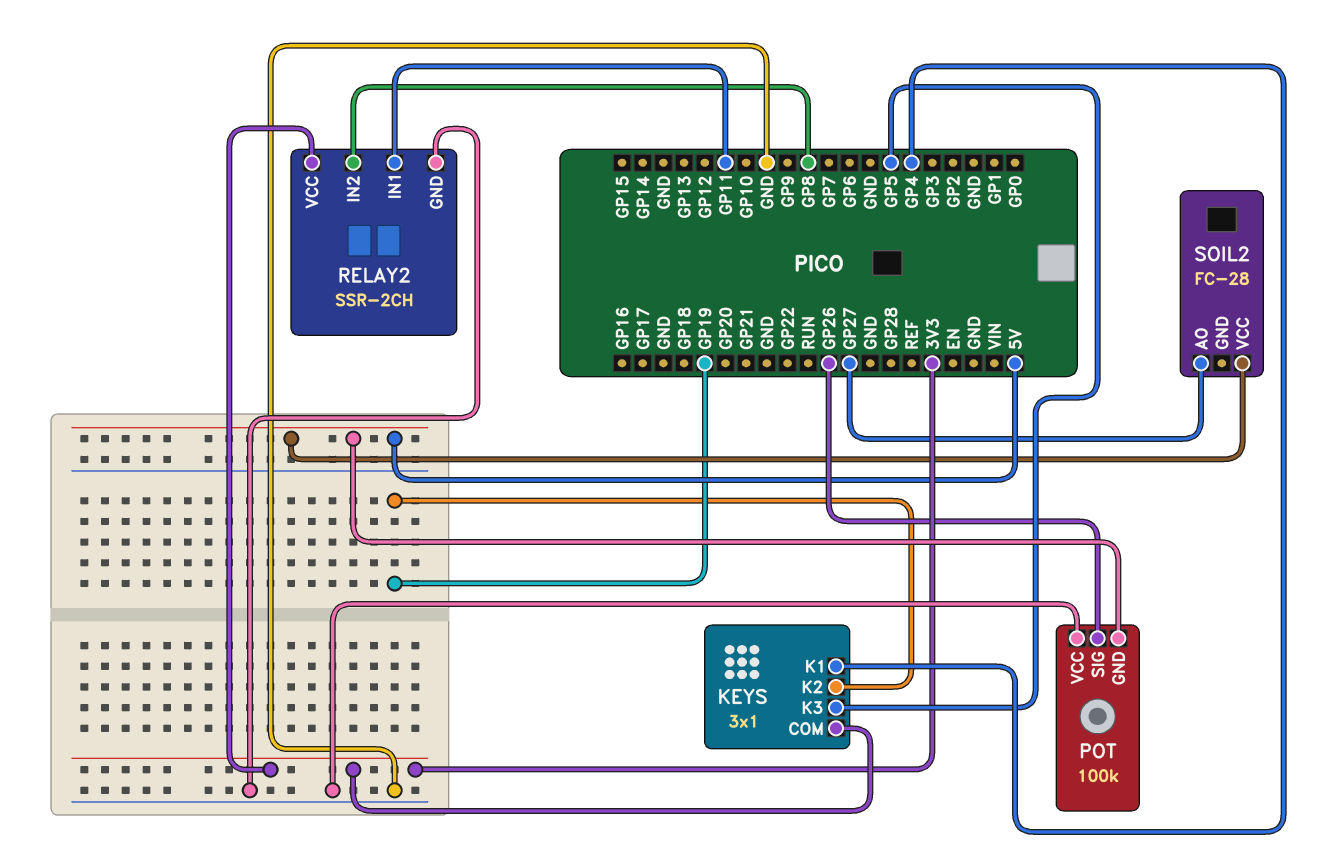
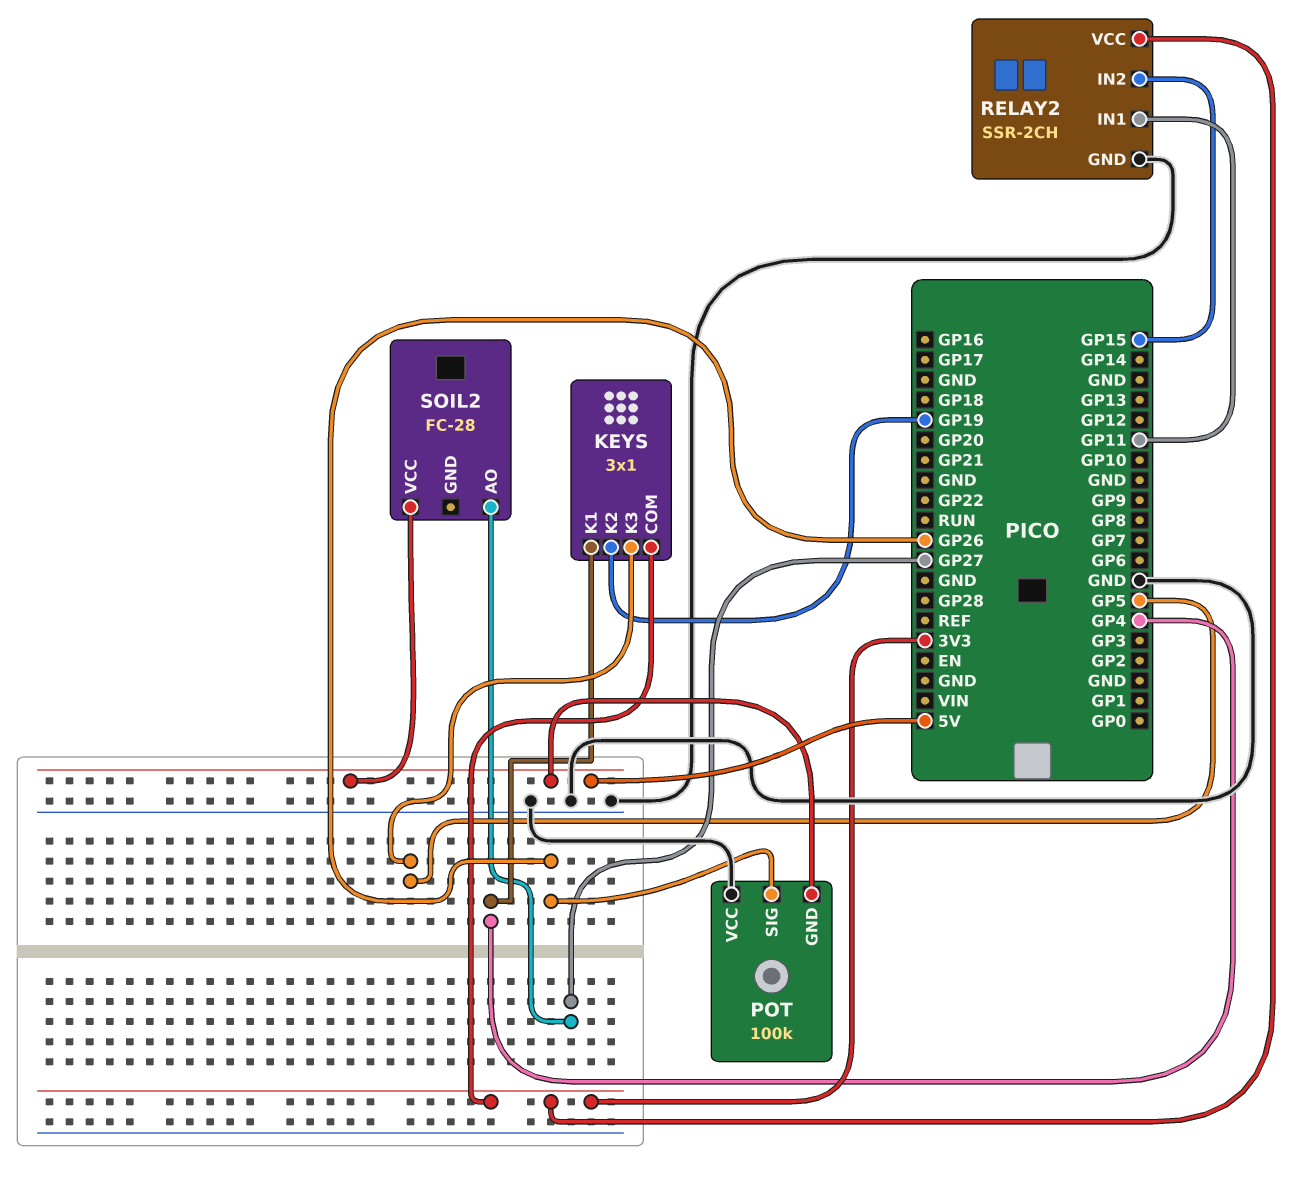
RELAY2 pin IN2: GP8 -> GP15

